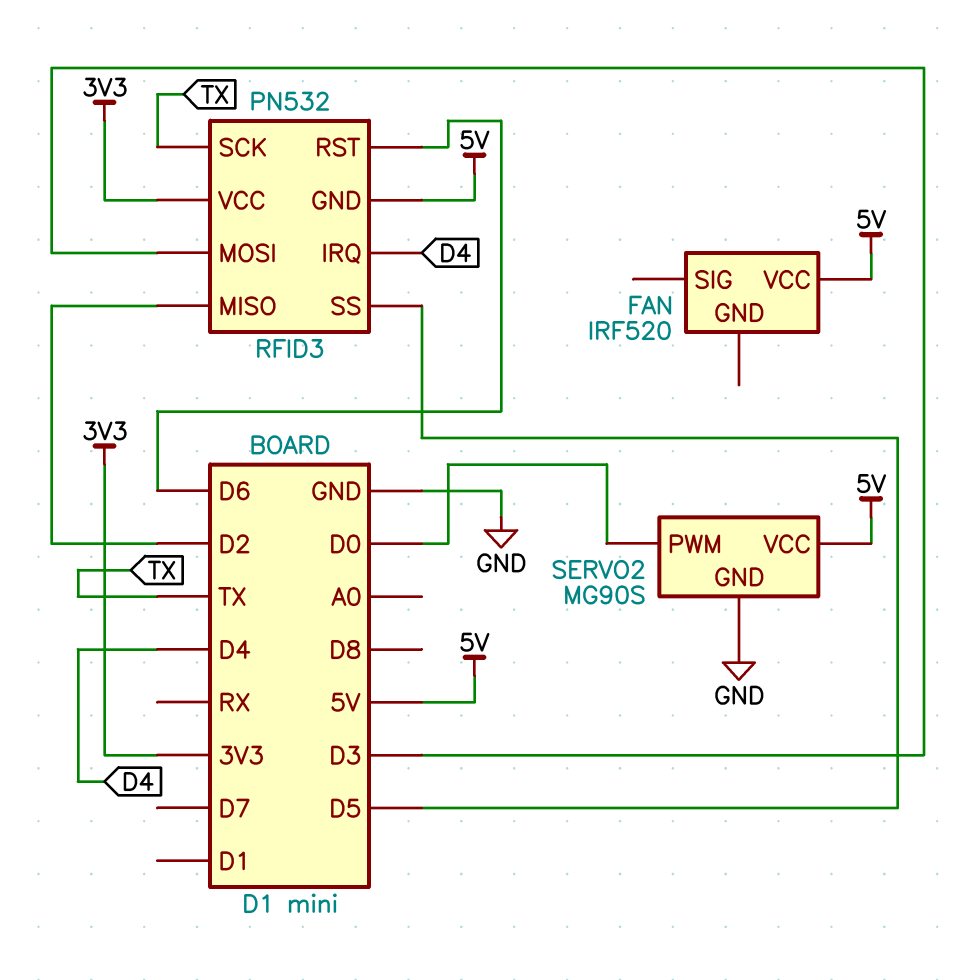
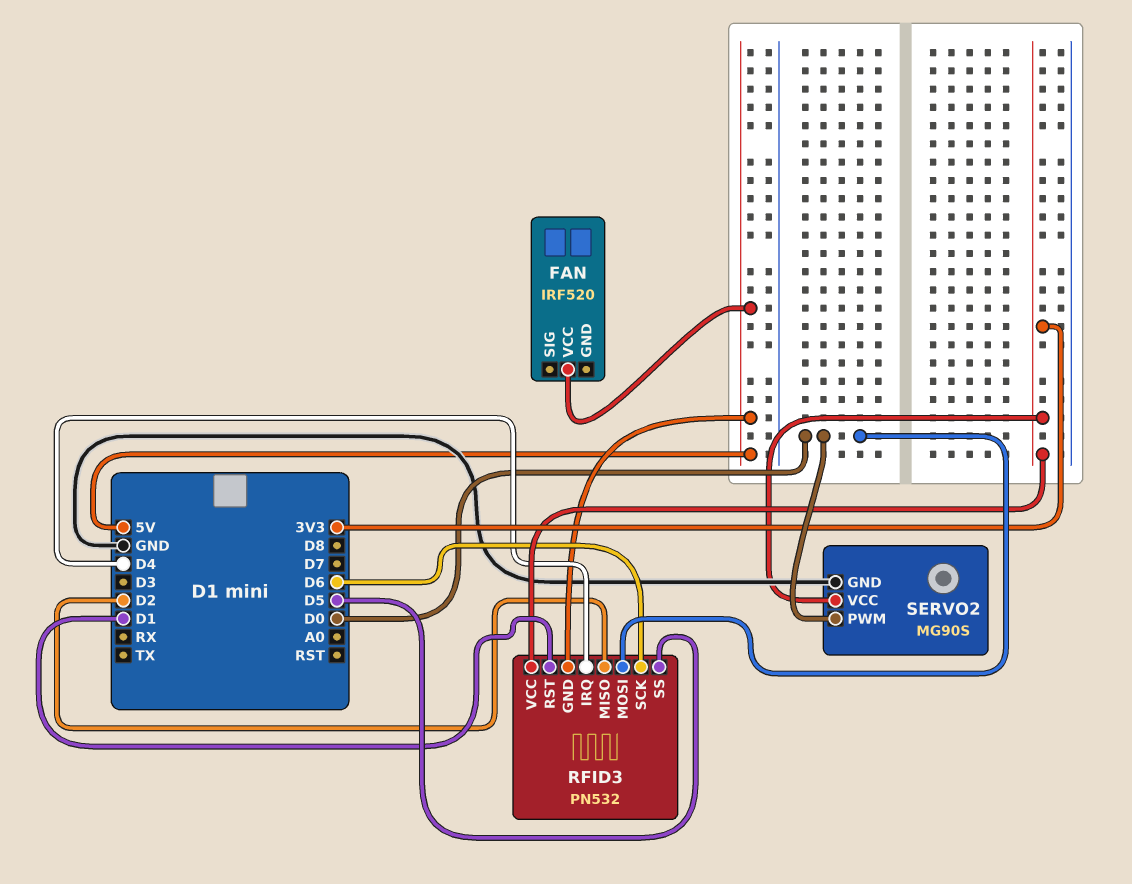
RFID3 pin MOSI: D3 -> D0
RFID3 pin RST: D6 -> D1
RFID3 pin SCK: TX -> D6
SERVO2 pin VCC: 5V -> 3V3

